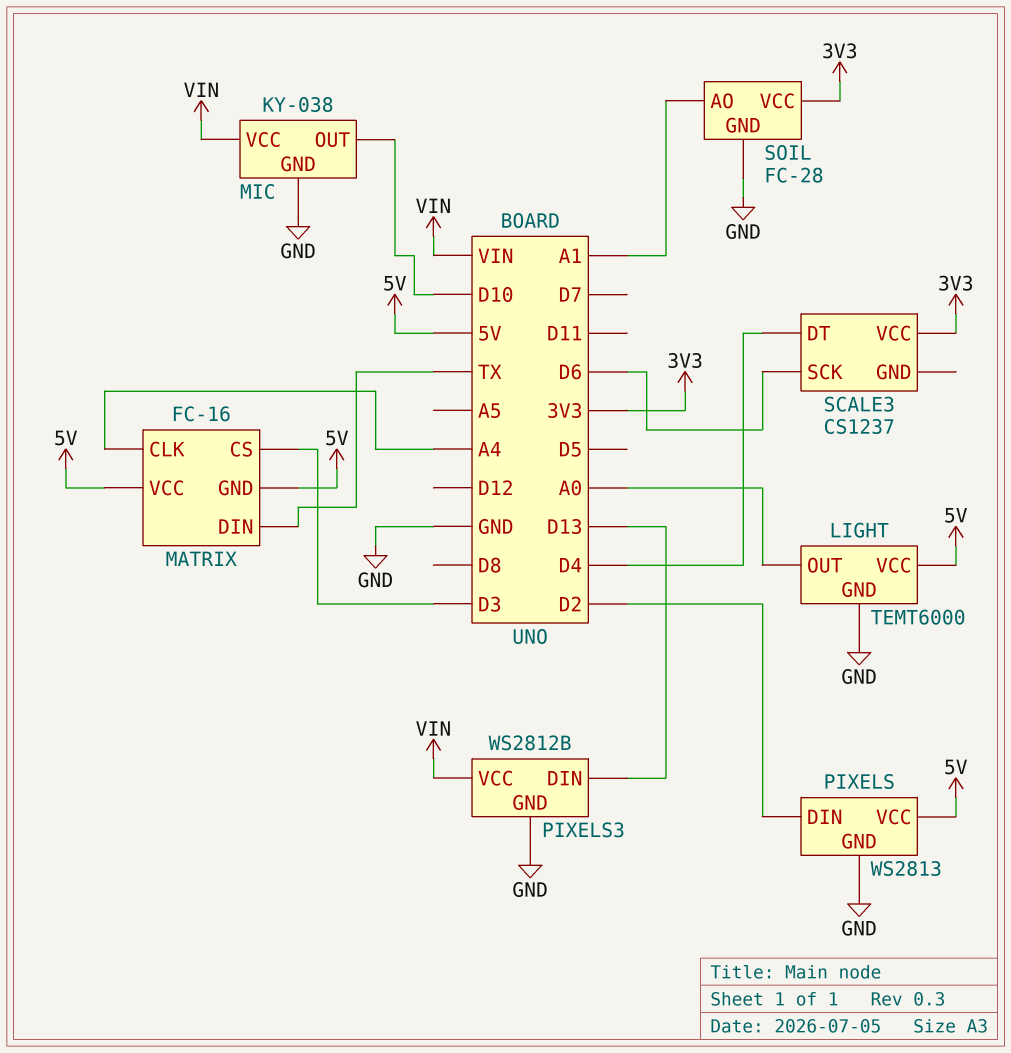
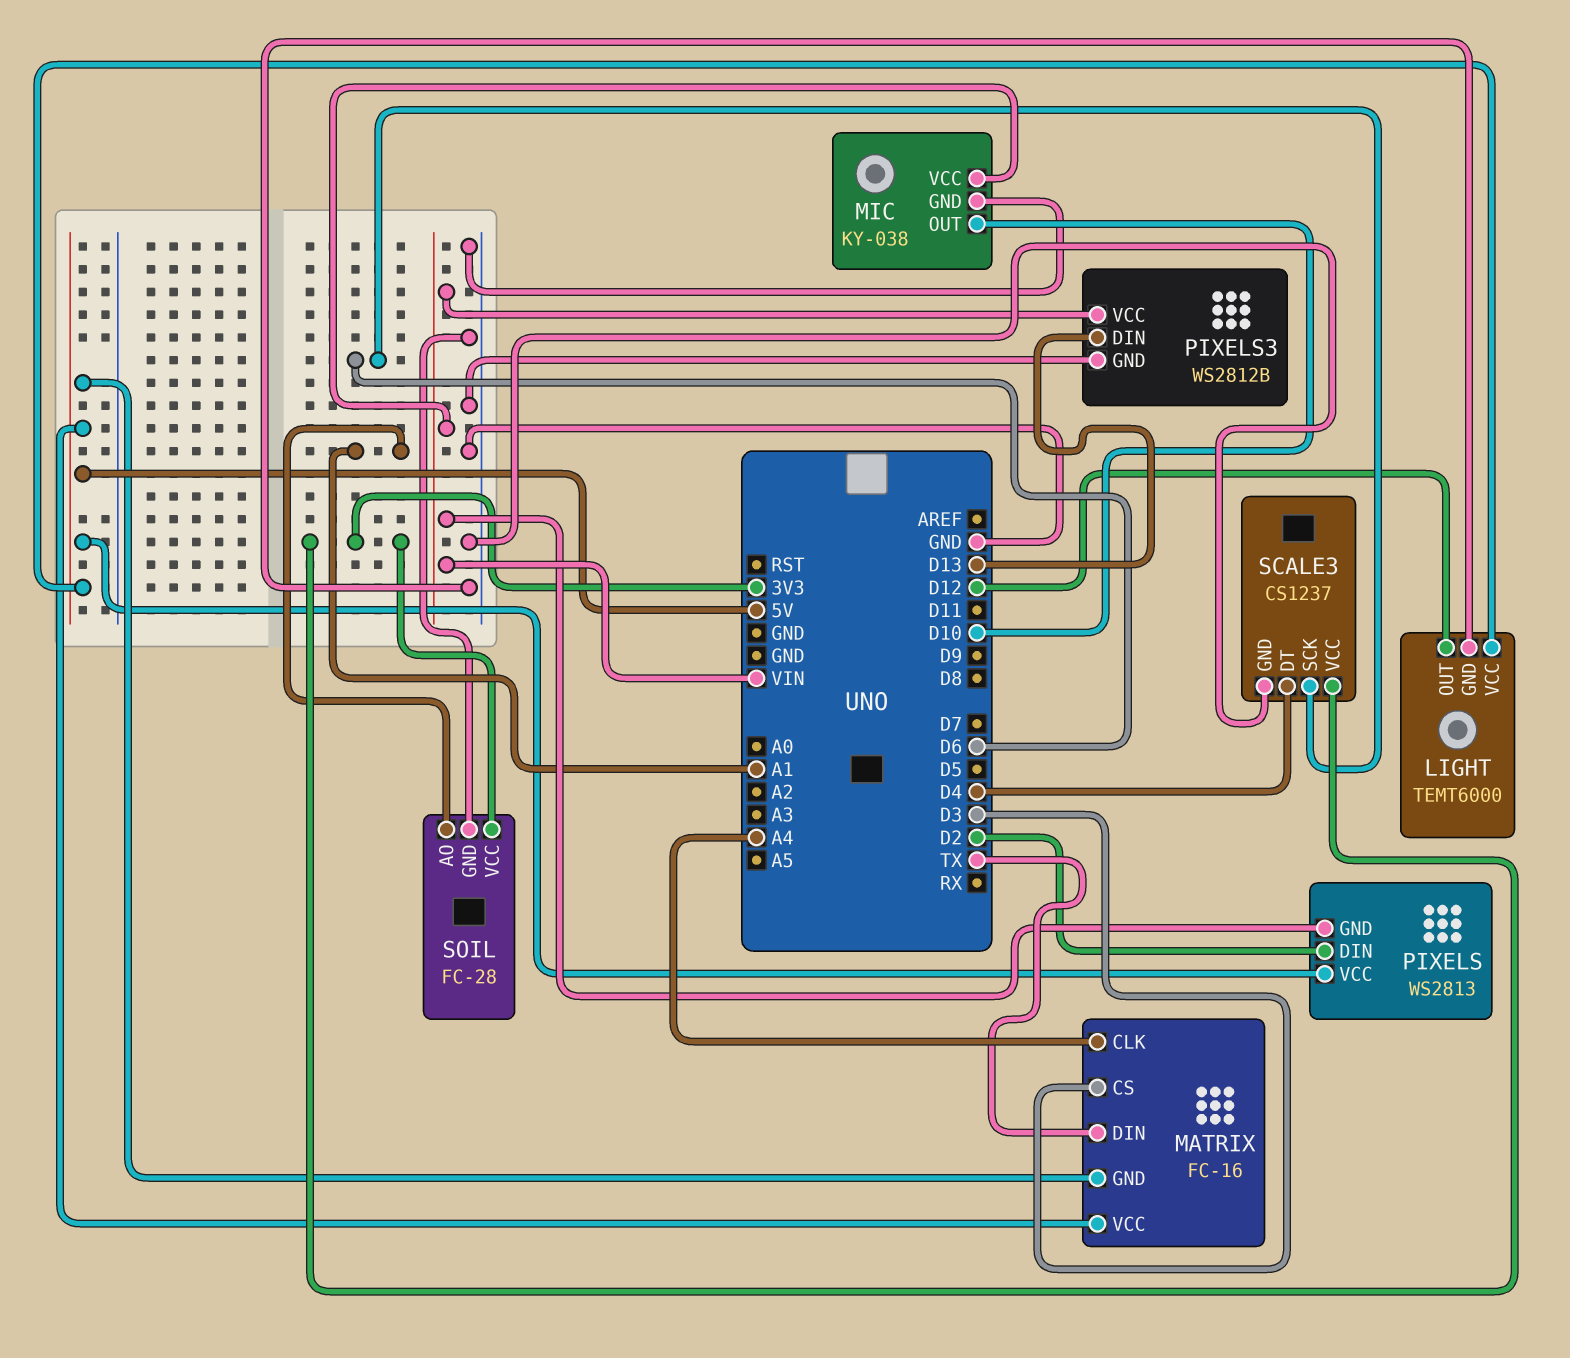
LIGHT pin OUT: A0 -> D12
PIXELS pin GND: GND -> VIN
SCALE3 pin GND: none -> GND

